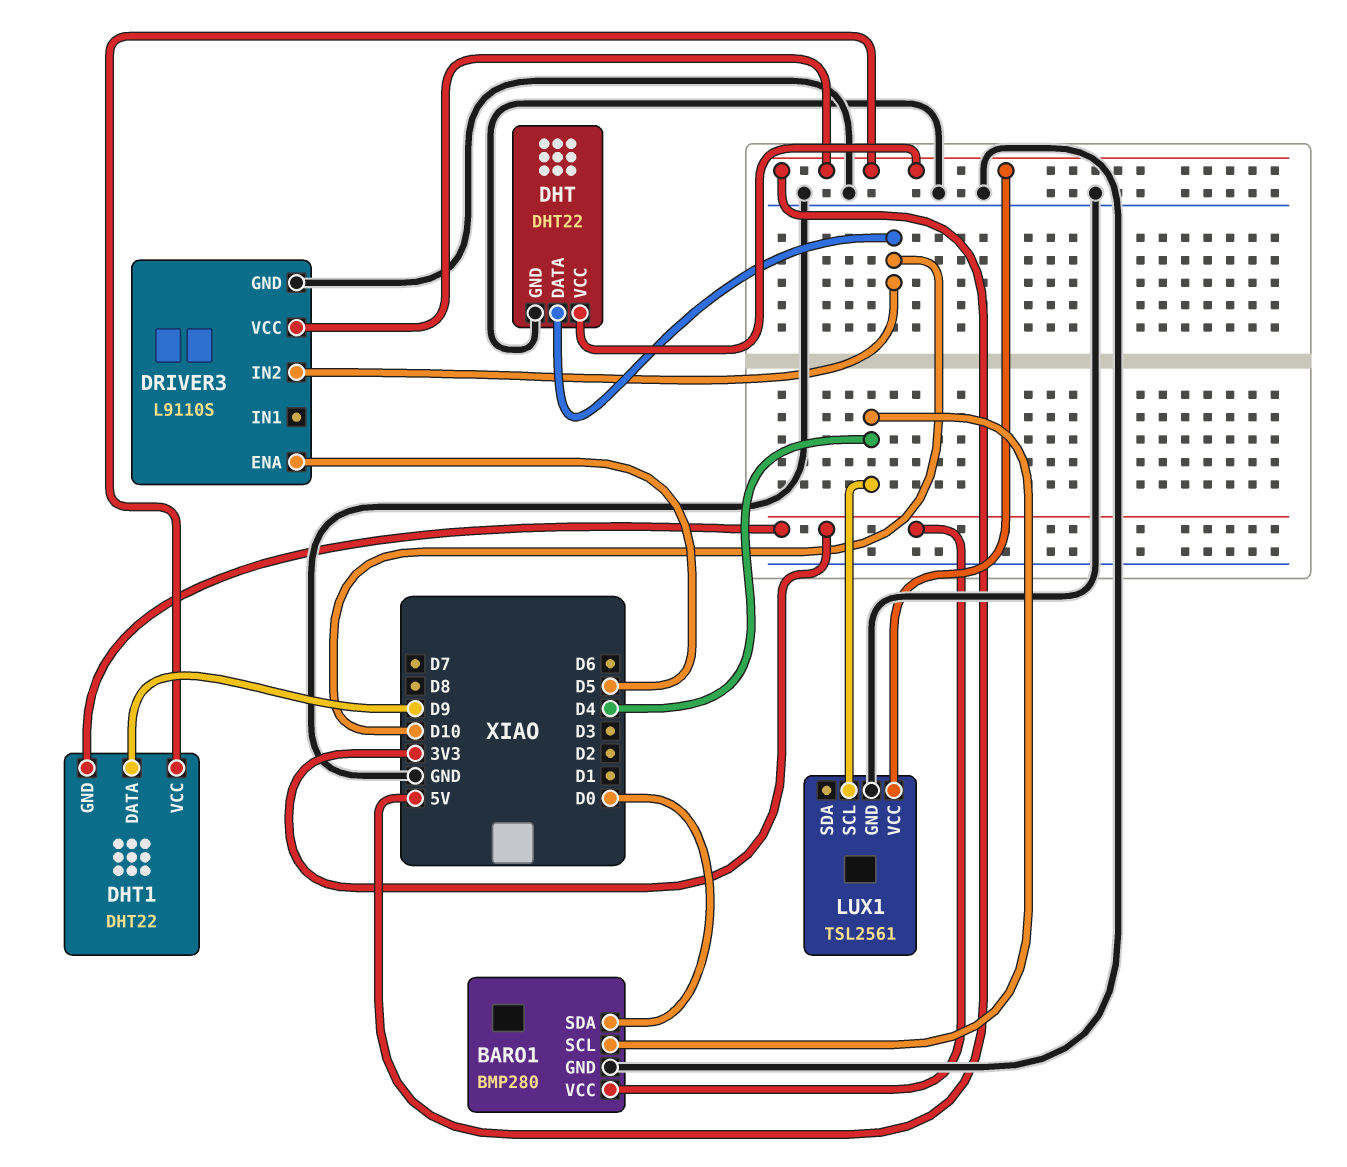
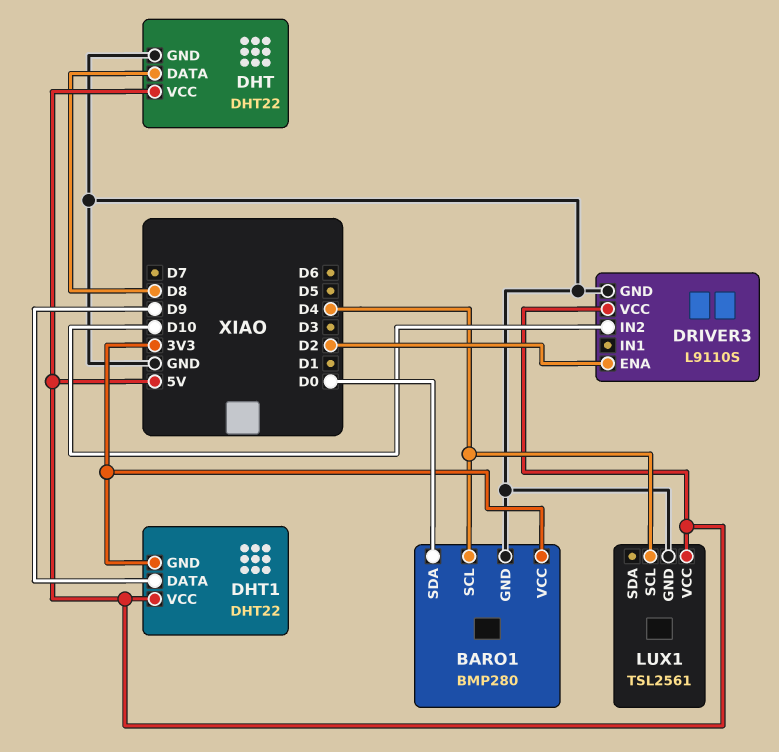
DHT pin DATA: D10 -> D8
DRIVER3 pin ENA: D5 -> D2

